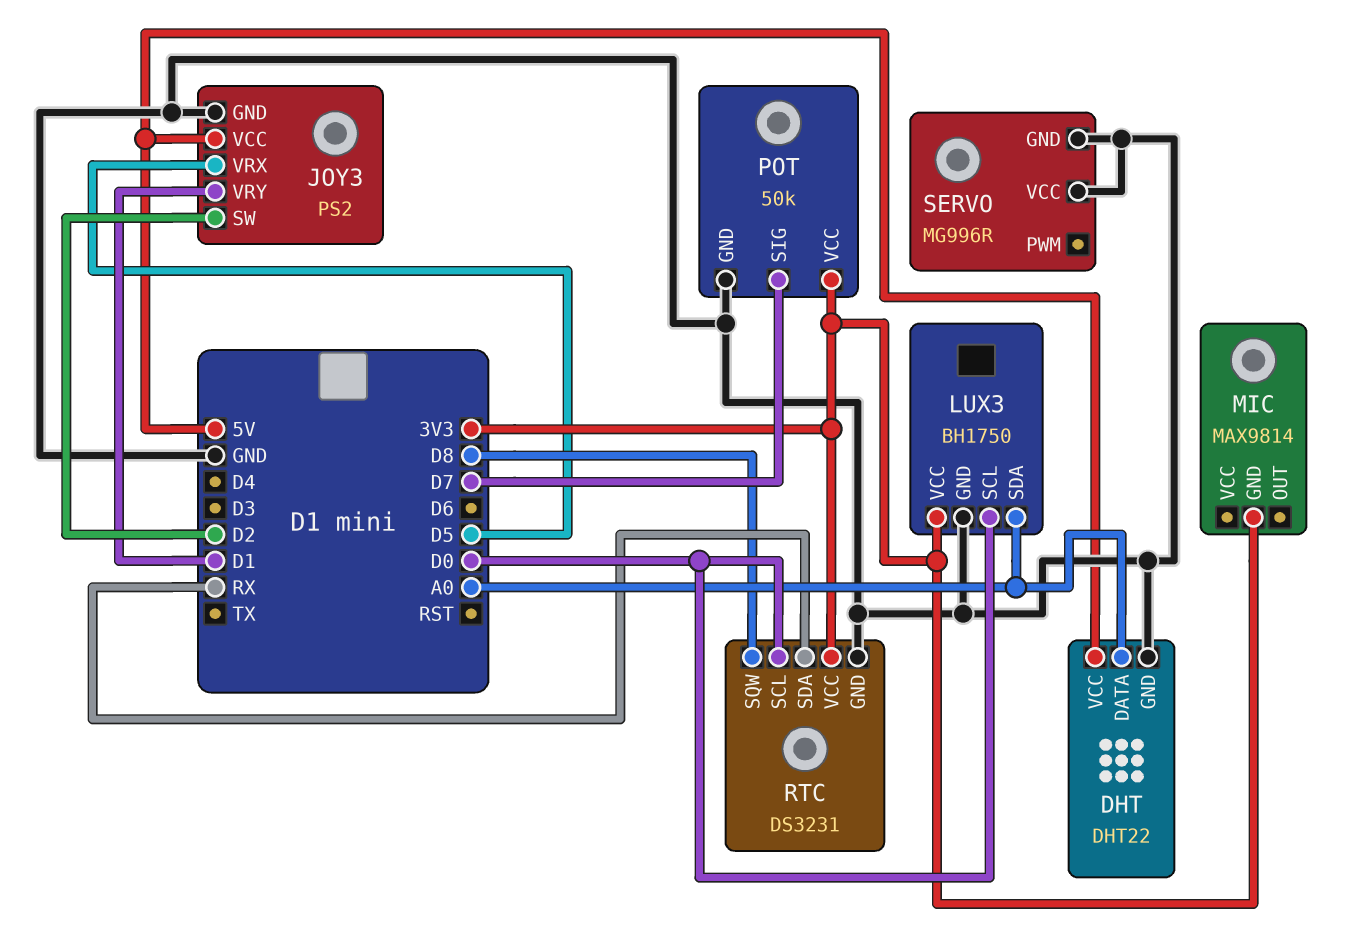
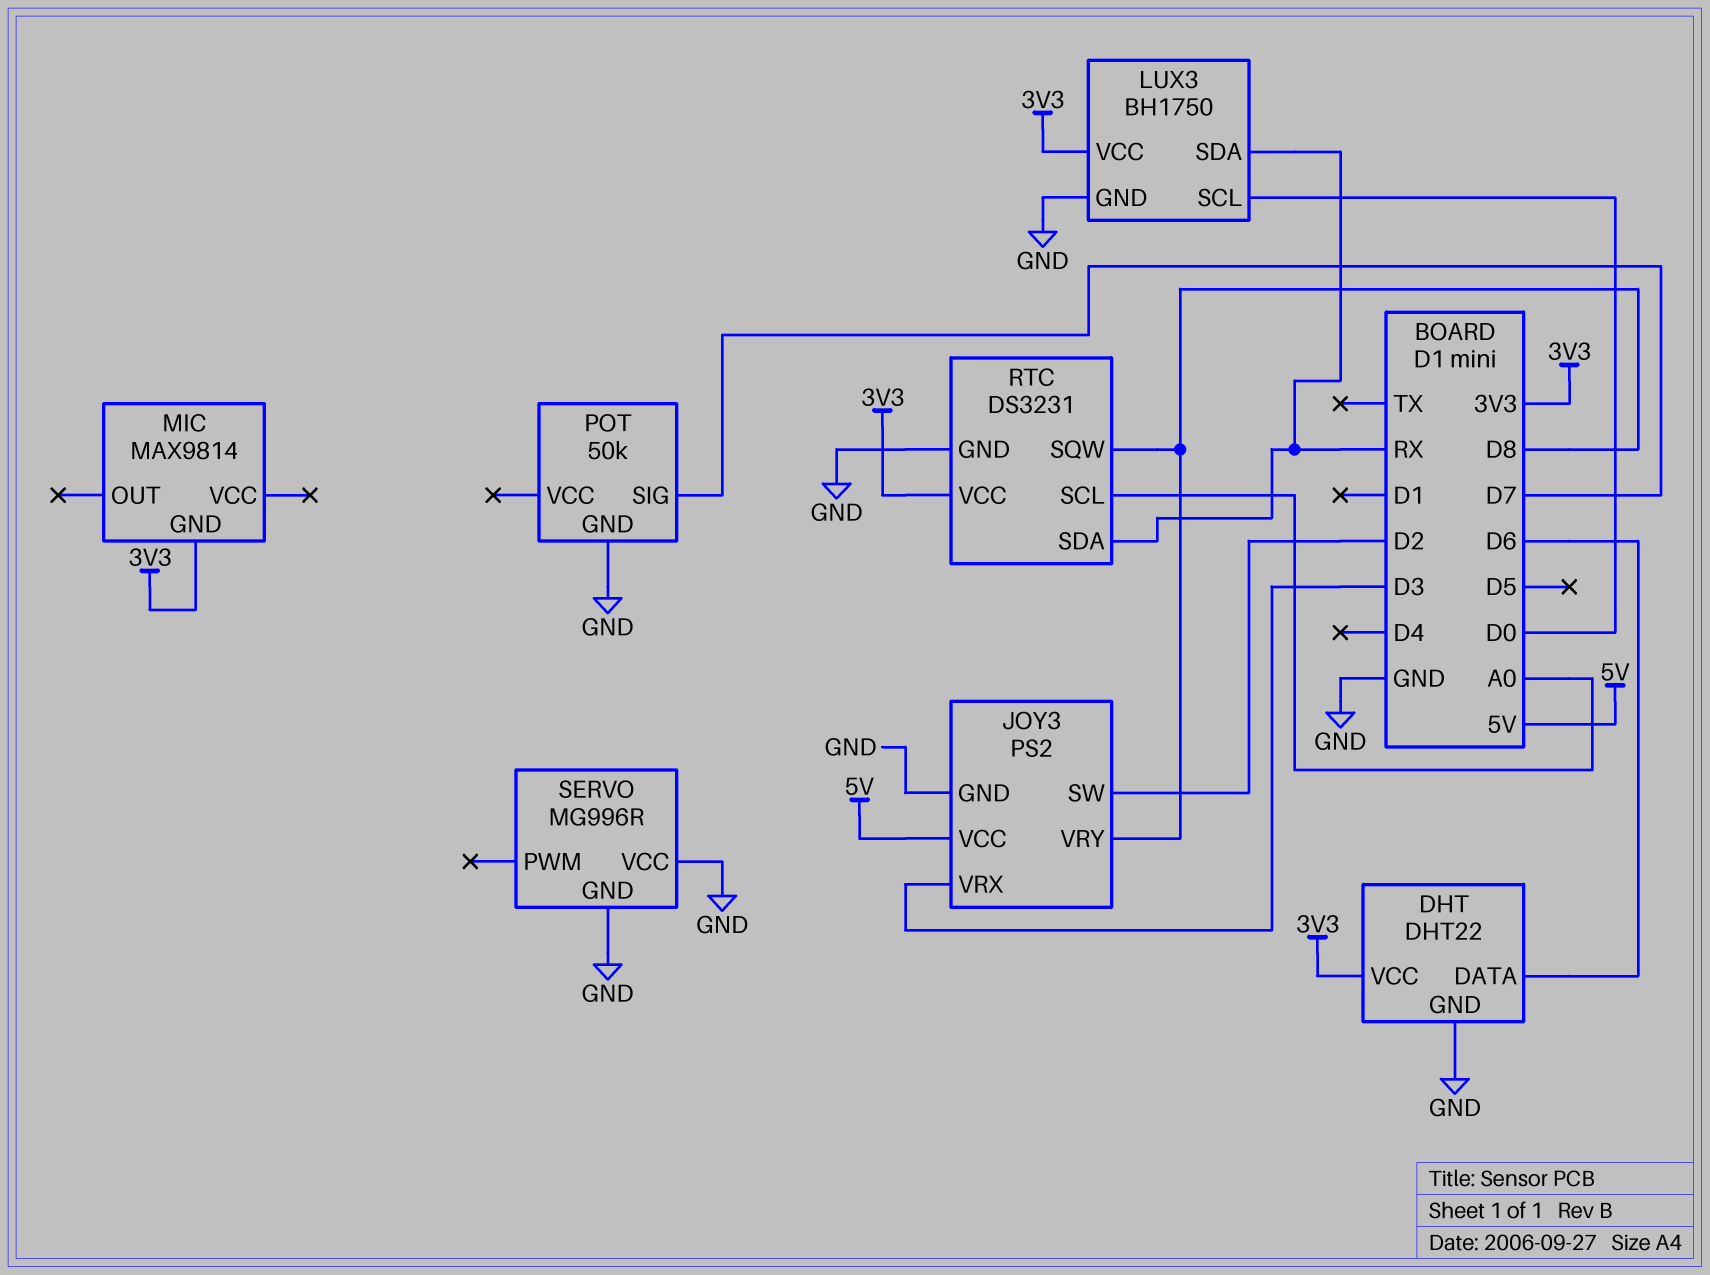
DHT pin DATA: A0 -> D6
DHT pin VCC: 5V -> 3V3
JOY3 pin VRX: D5 -> D3
JOY3 pin VRY: D1 -> D8
LUX3 pin SDA: A0 -> RX
POT pin VCC: 3V3 -> none
RTC pin SCL: D0 -> A0

